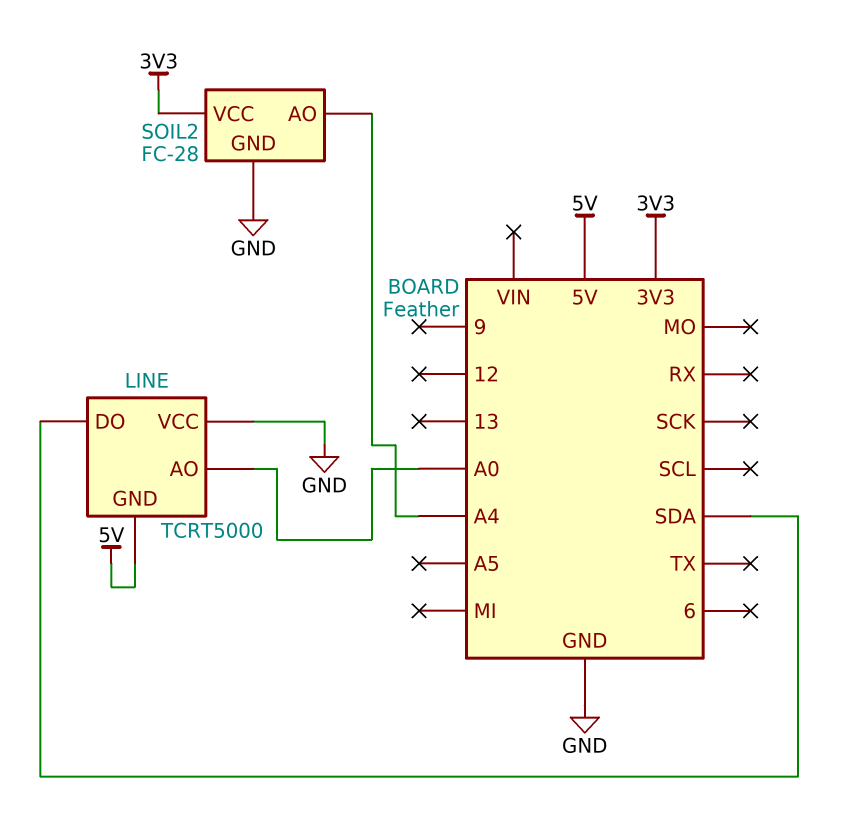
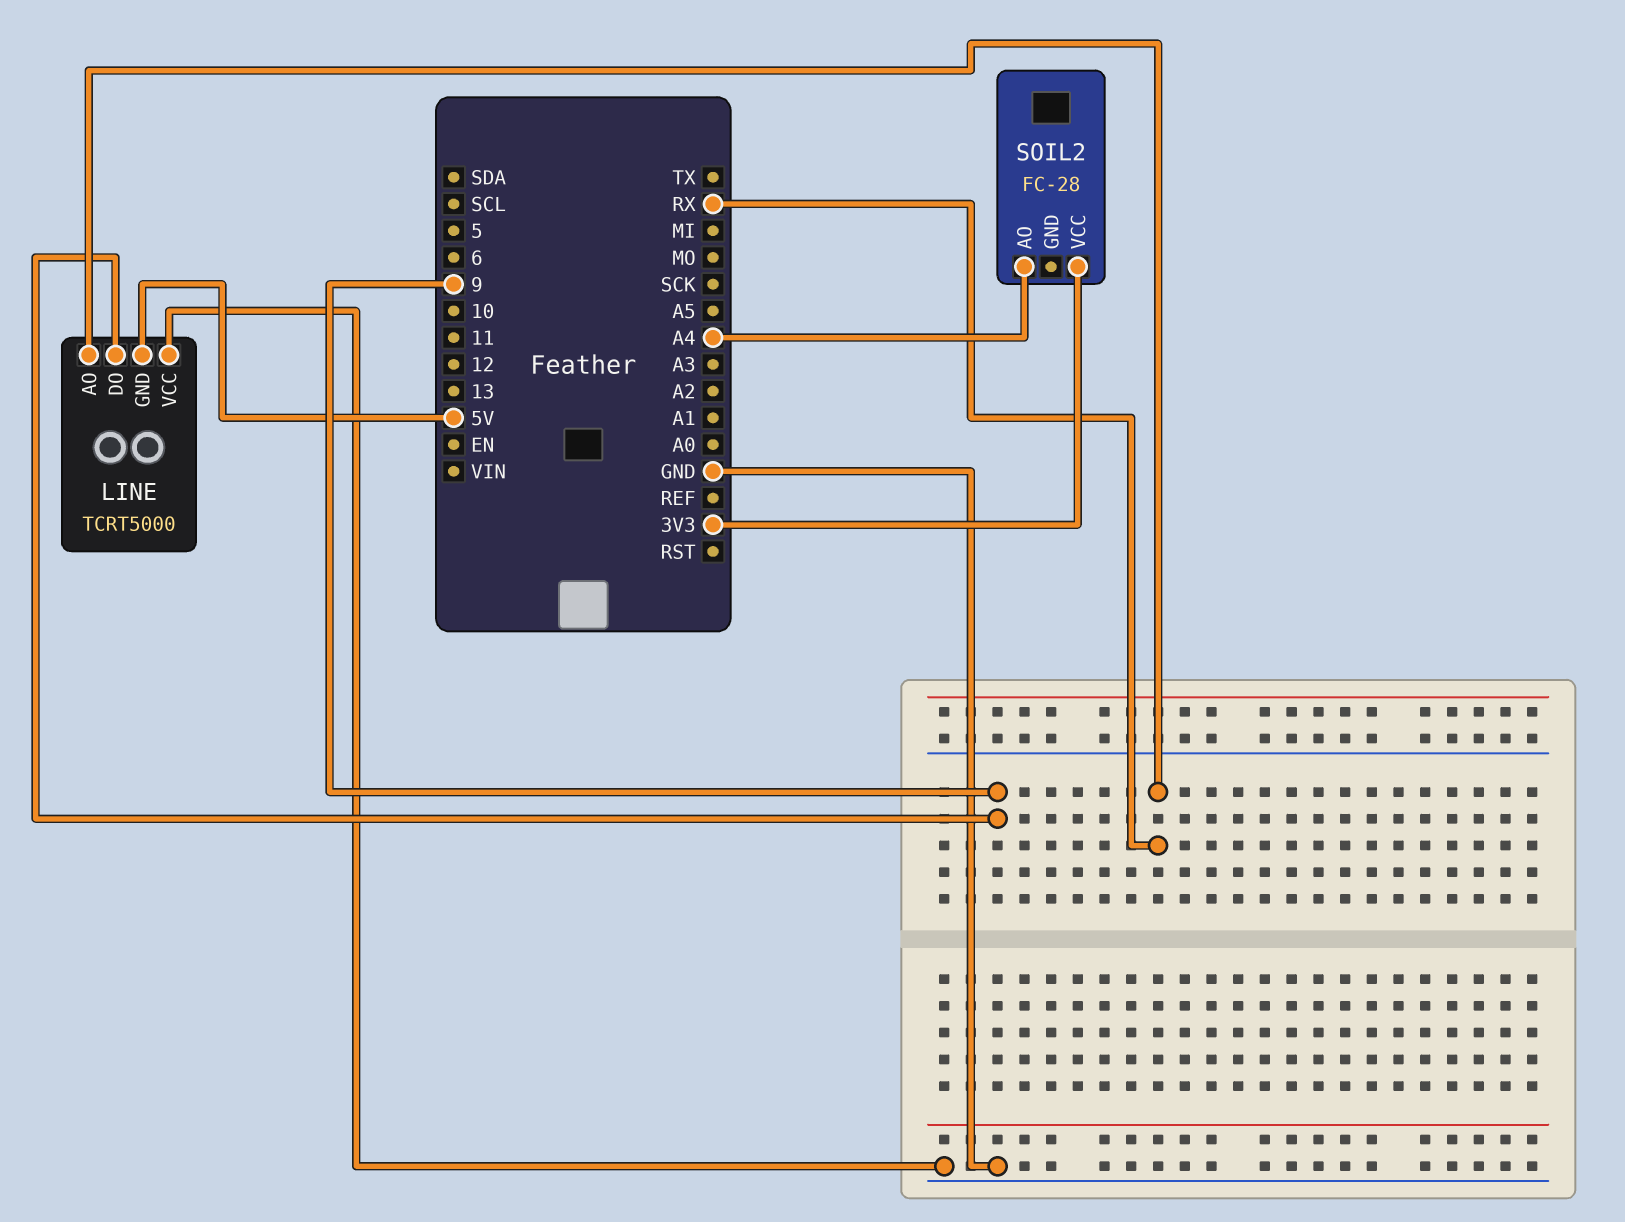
LINE pin AO: A0 -> RX
LINE pin DO: SDA -> 9
SOIL2 pin GND: GND -> none

